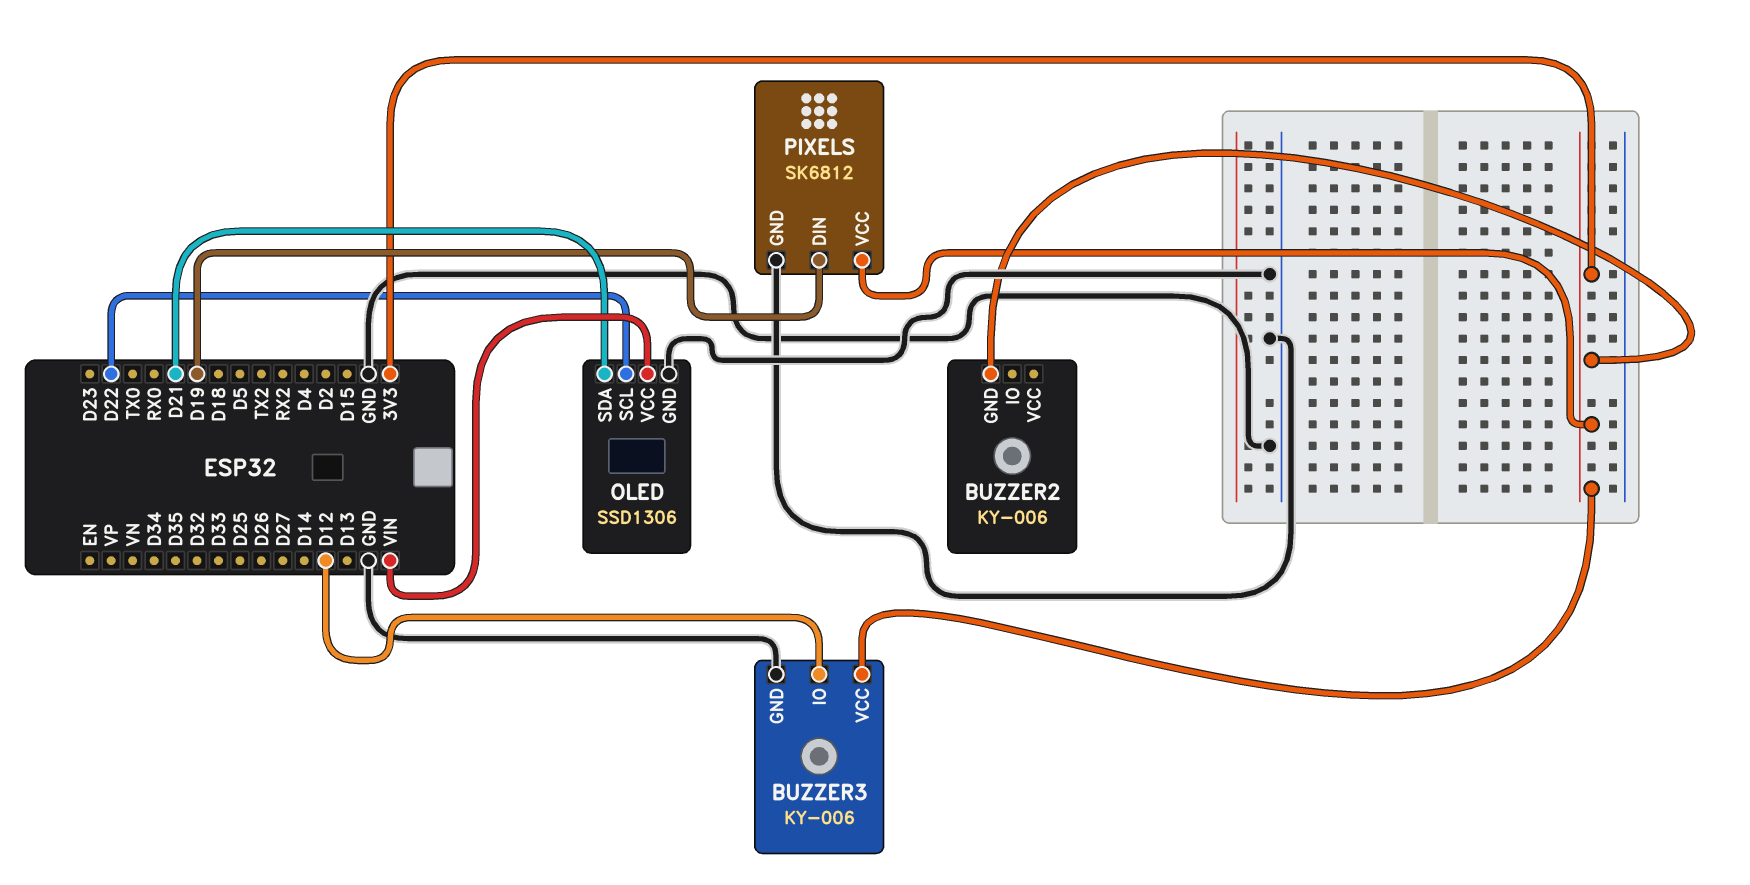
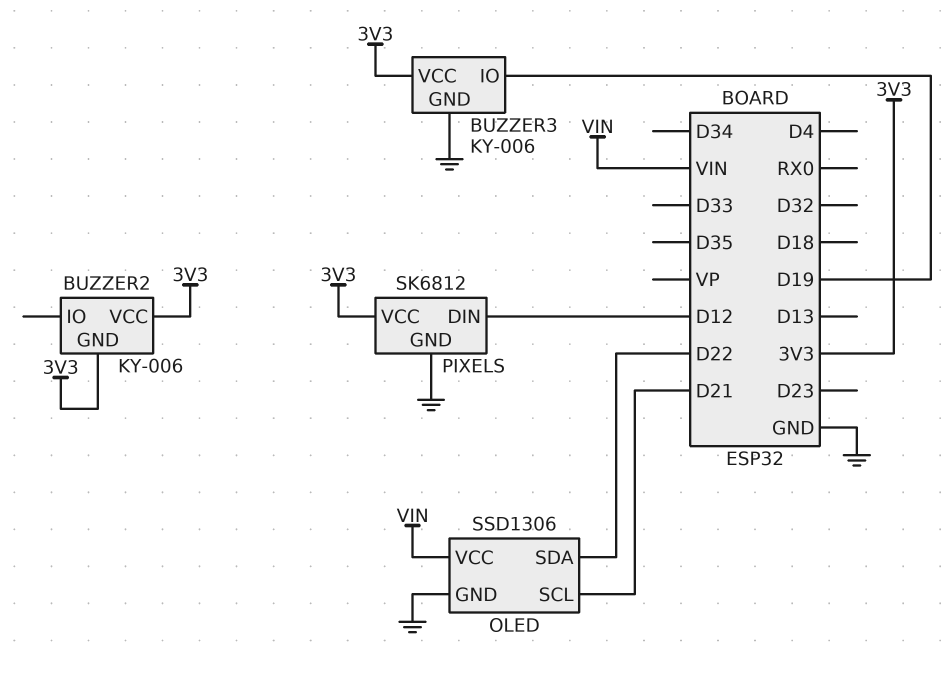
BUZZER2 pin VCC: none -> 3V3
BUZZER3 pin IO: D12 -> D19
OLED pin SCL: D22 -> D21
OLED pin SDA: D21 -> D22
PIXELS pin DIN: D19 -> D12

